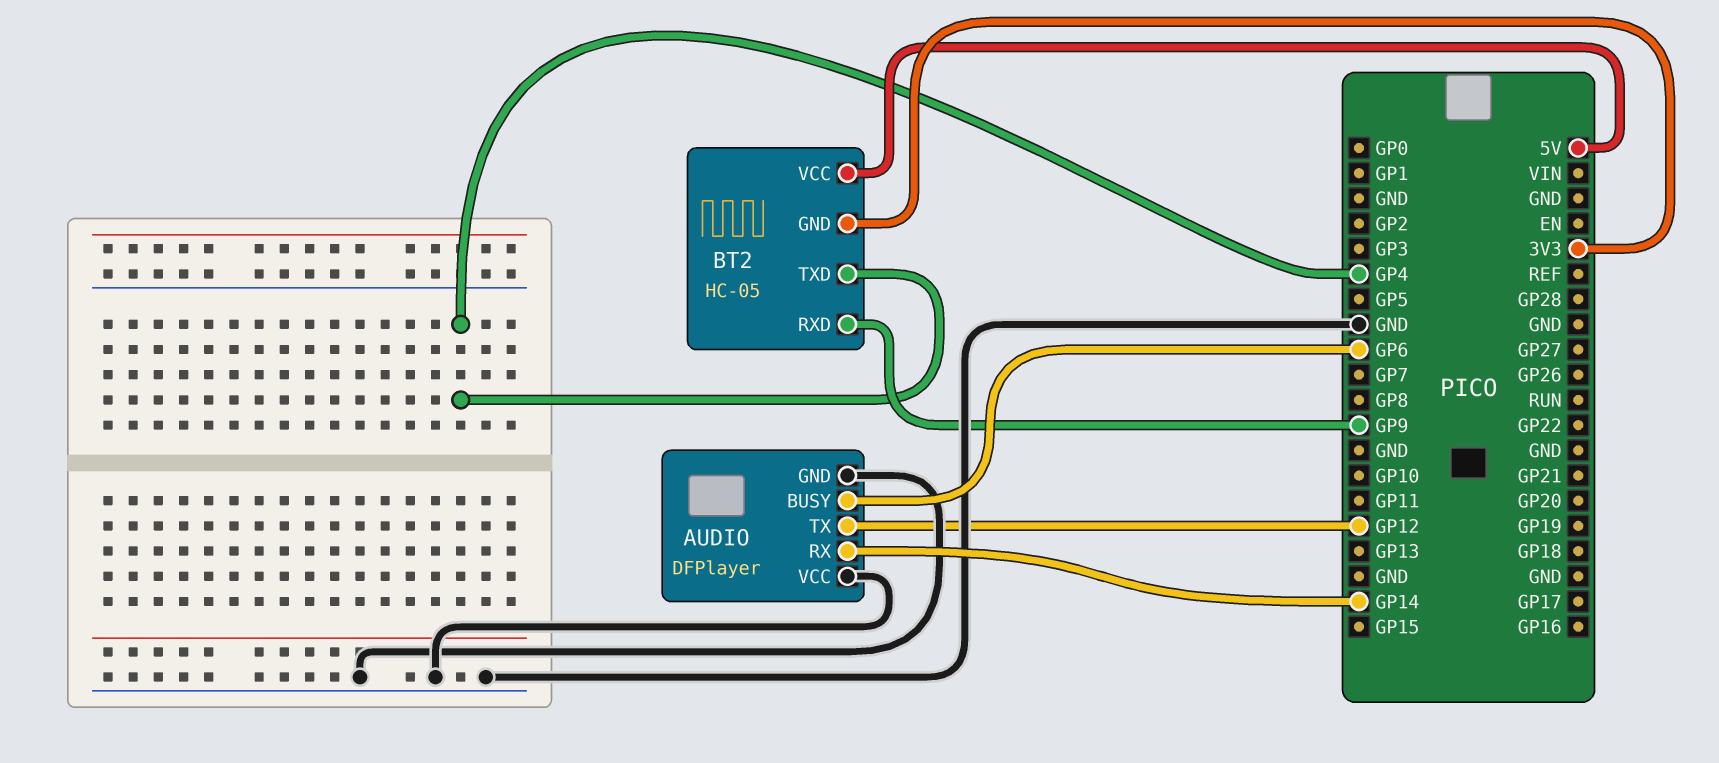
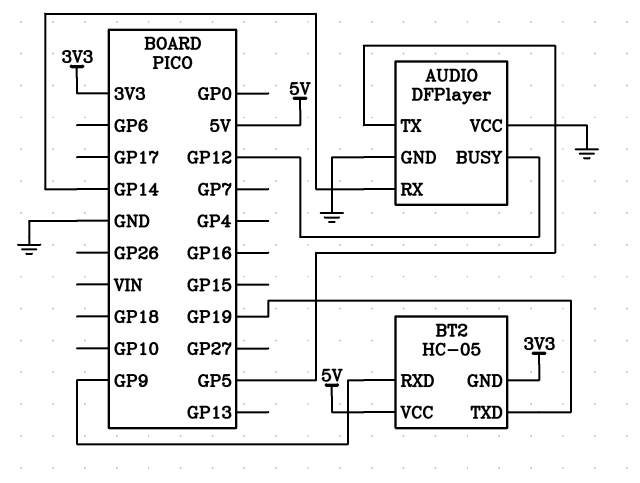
AUDIO pin BUSY: GP6 -> GP12
AUDIO pin TX: GP12 -> GP5
BT2 pin TXD: GP4 -> GP19

